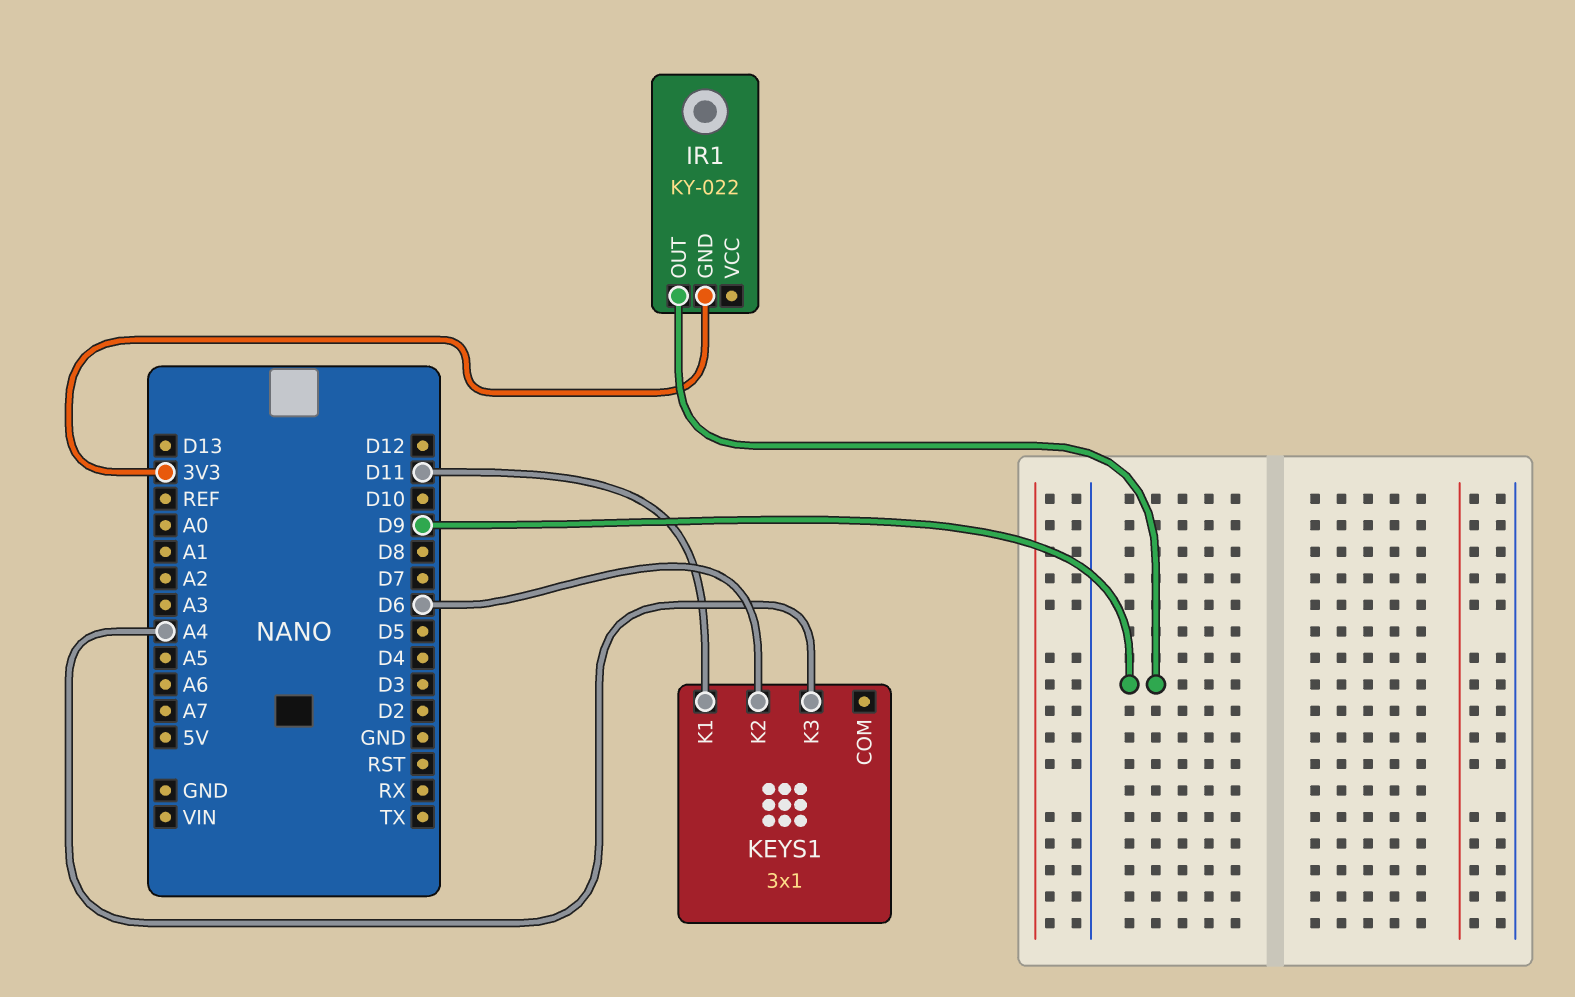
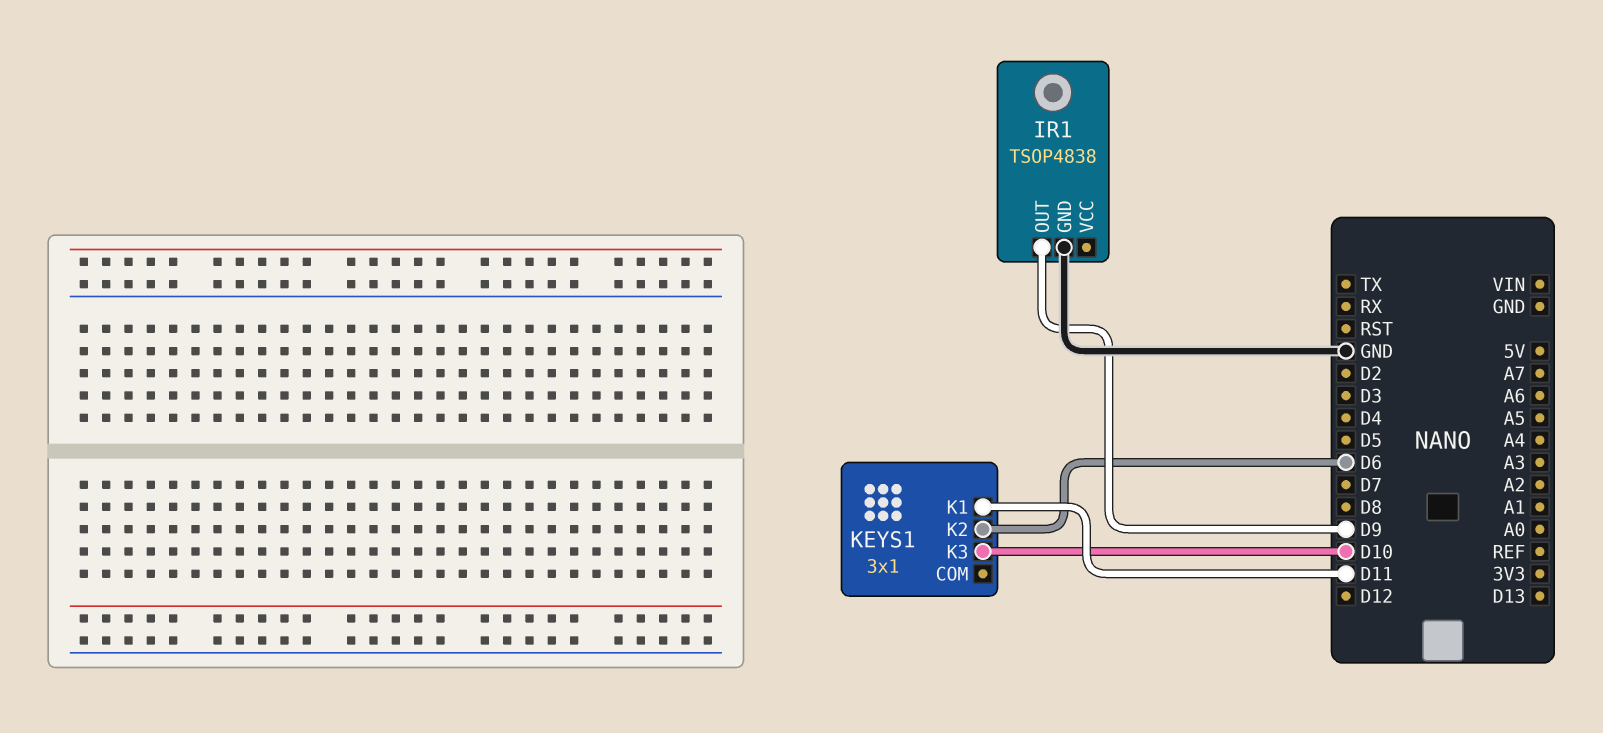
IR1: KY-022 -> TSOP4838
IR1 pin GND: 3V3 -> GND
KEYS1 pin K3: A4 -> D10

